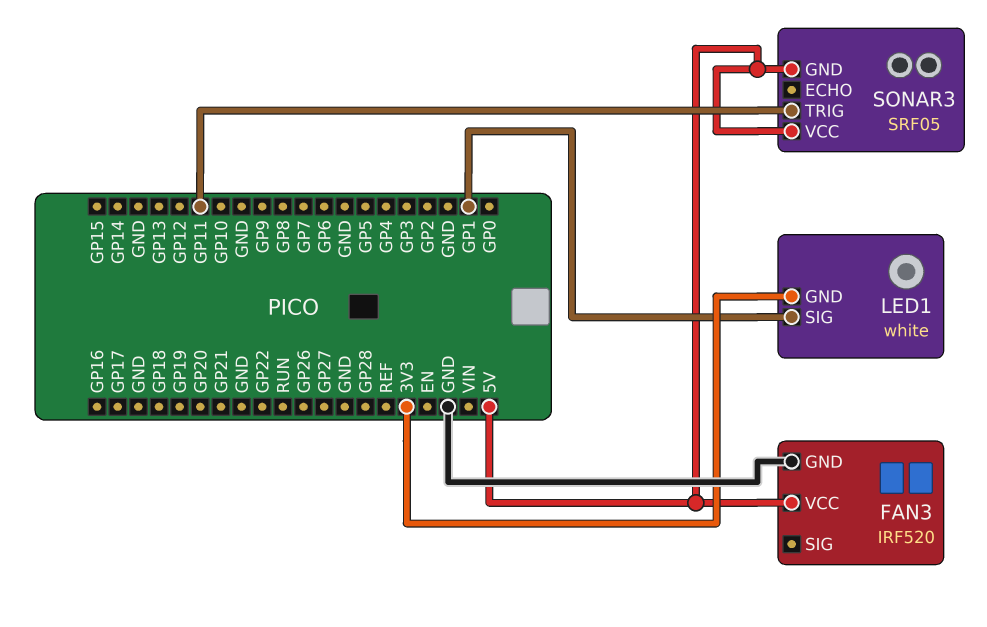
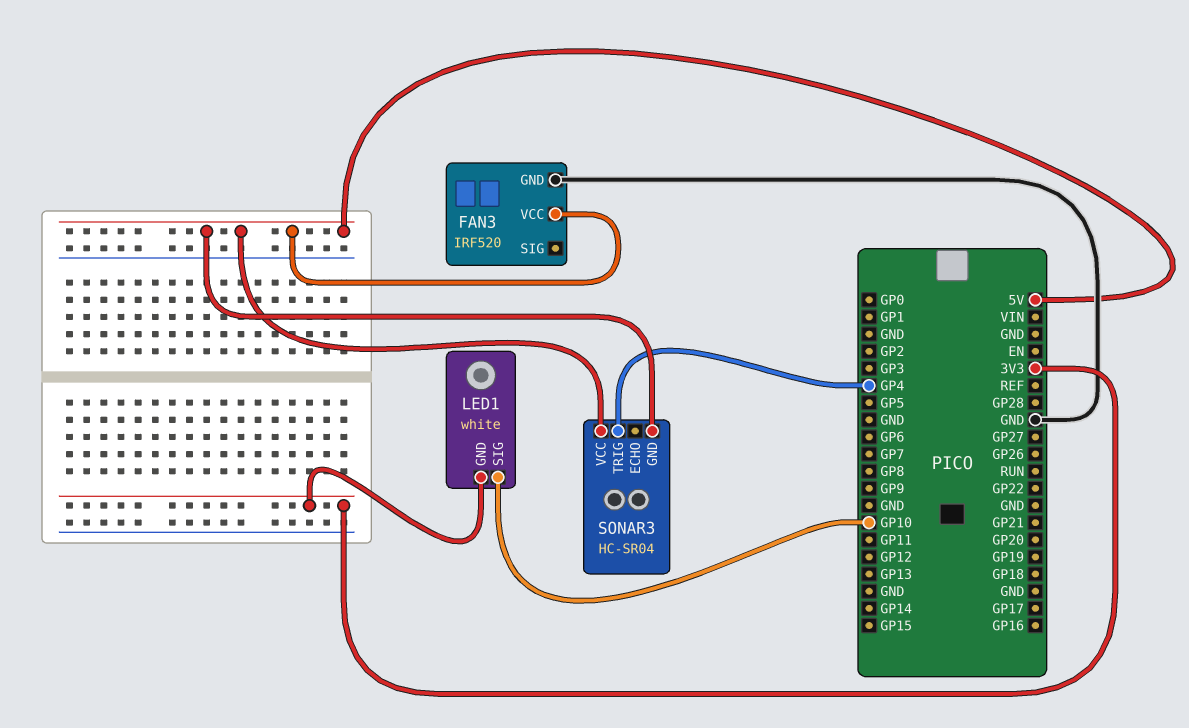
LED1 pin SIG: GP1 -> GP10
SONAR3: SRF05 -> HC-SR04
SONAR3 pin TRIG: GP11 -> GP4

